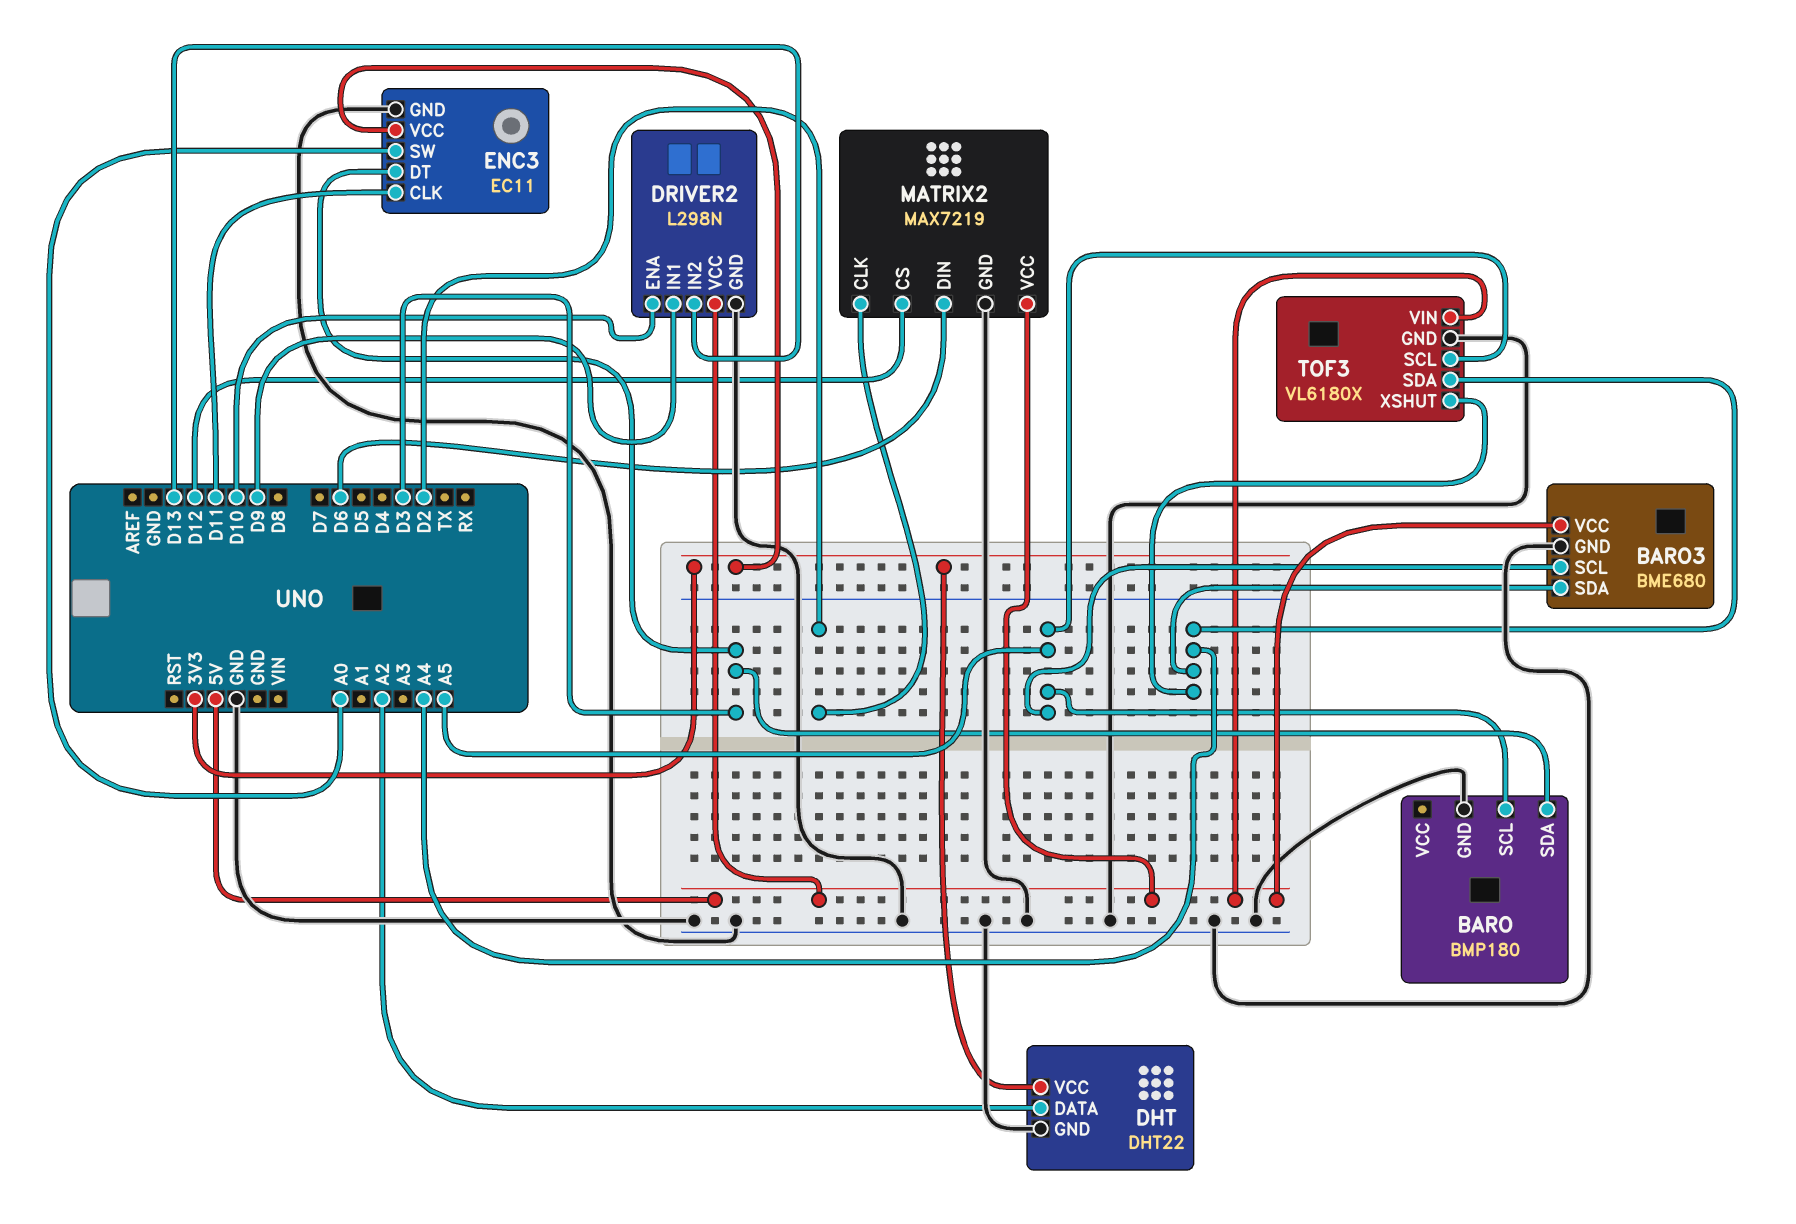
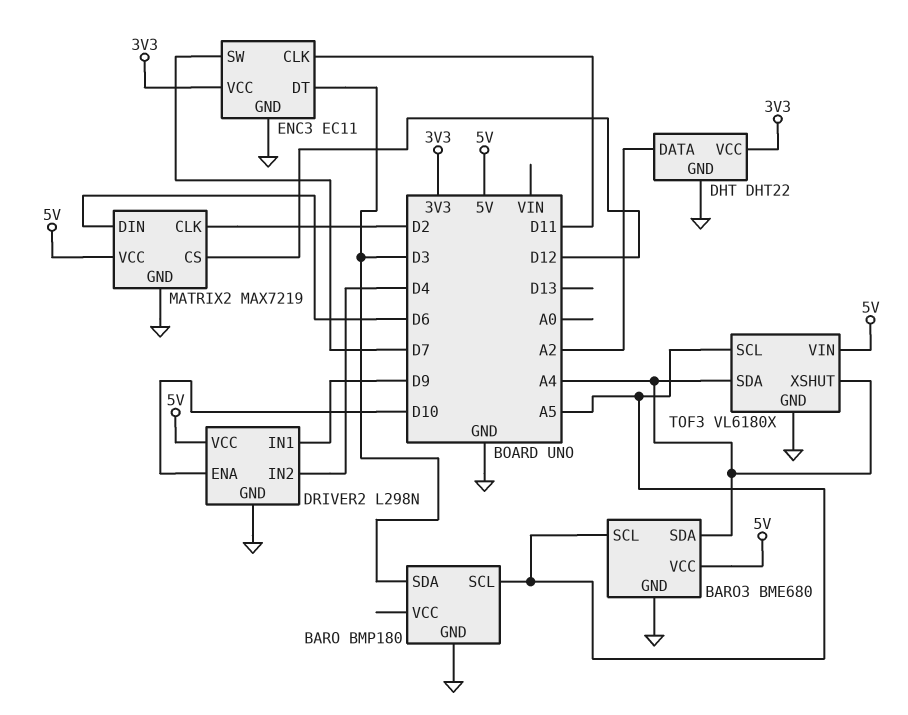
DRIVER2 pin IN2: D13 -> D4
ENC3 pin SW: A0 -> D7

